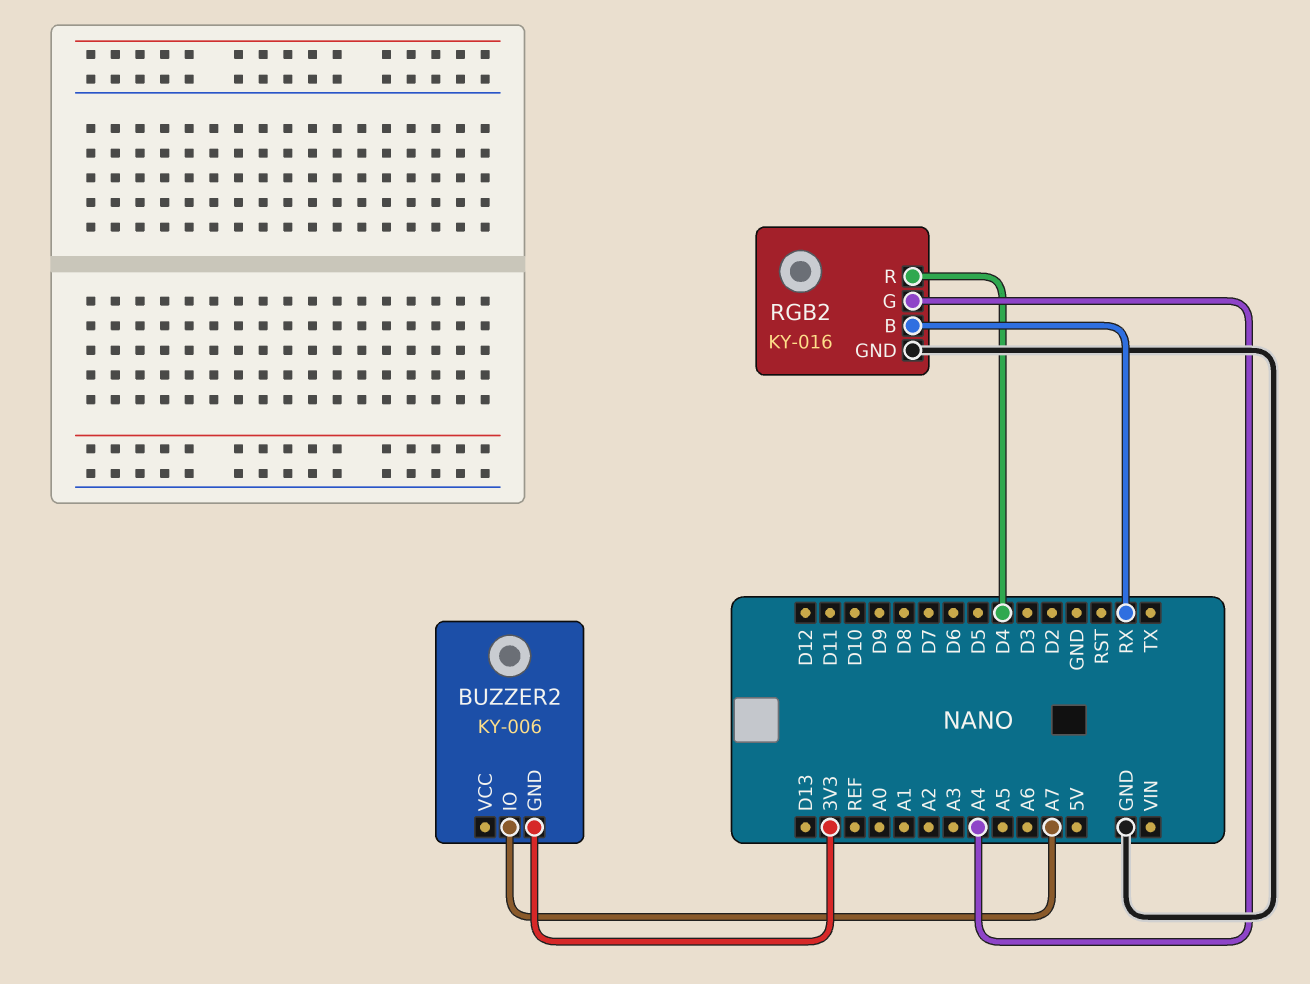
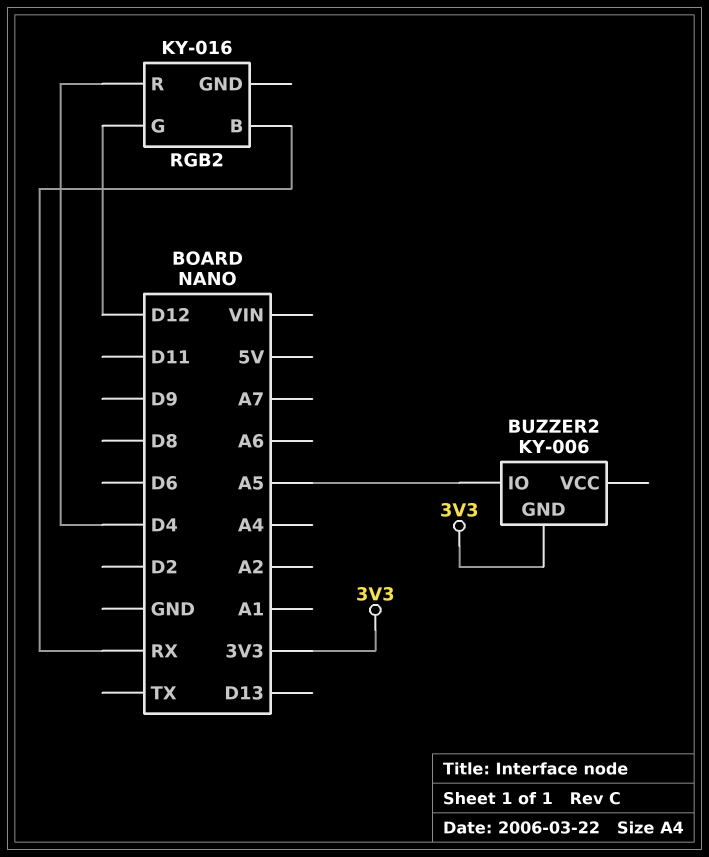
BUZZER2 pin IO: A7 -> A5
RGB2 pin G: A4 -> D12
RGB2 pin GND: GND -> none

